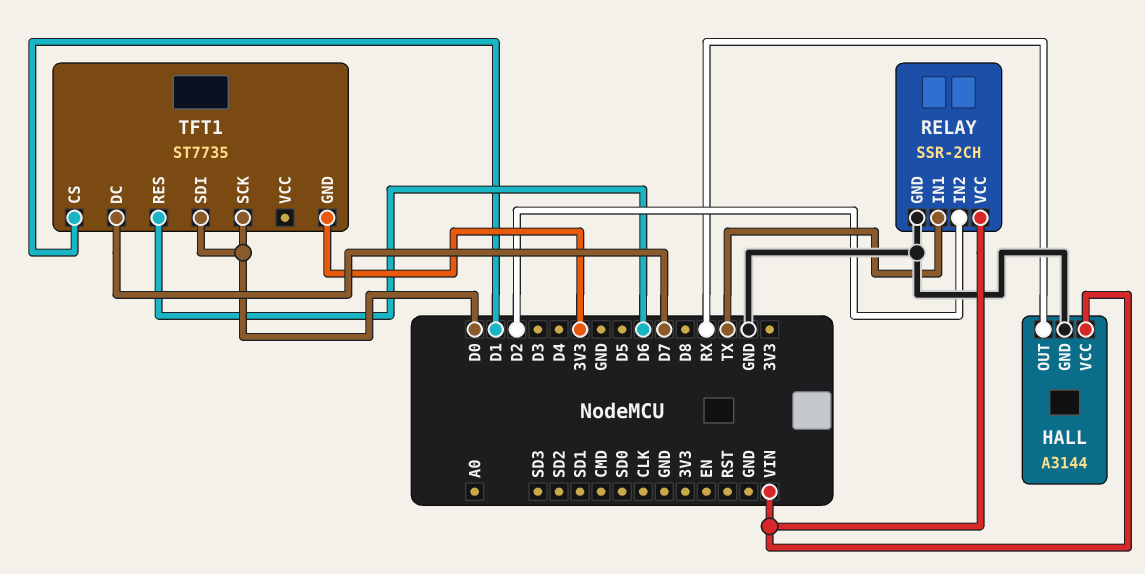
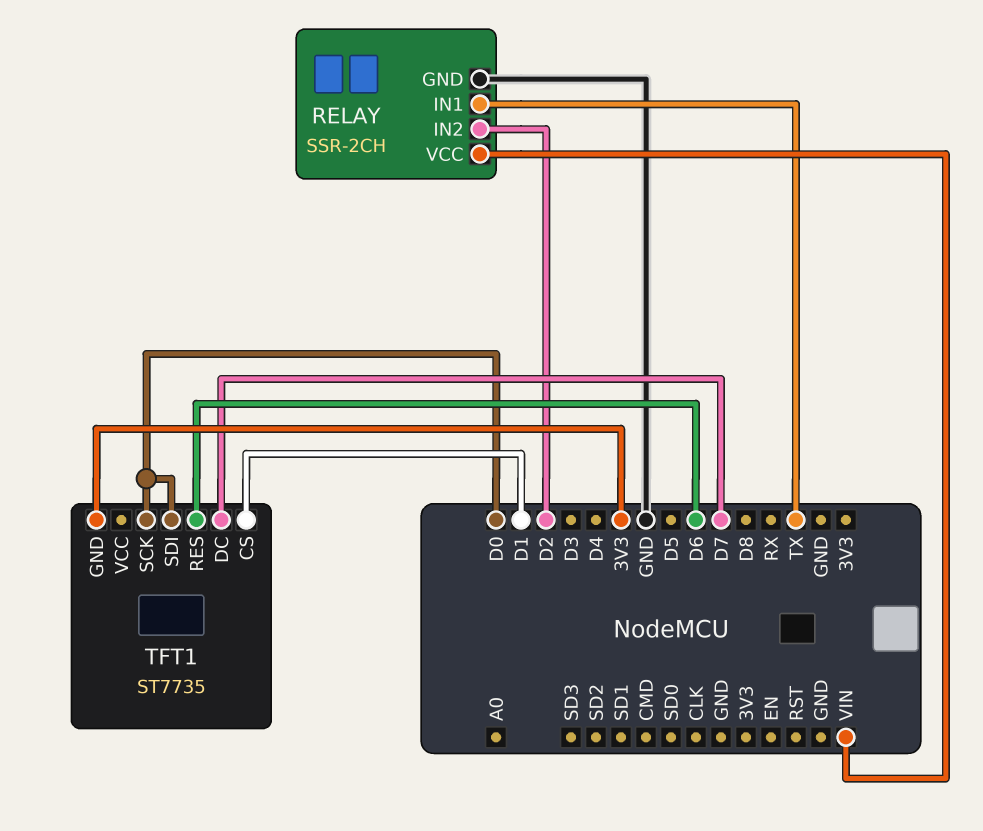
HALL: A3144 -> none
HALL pin GND: GND -> none
HALL pin OUT: RX -> none
HALL pin VCC: VIN -> none

